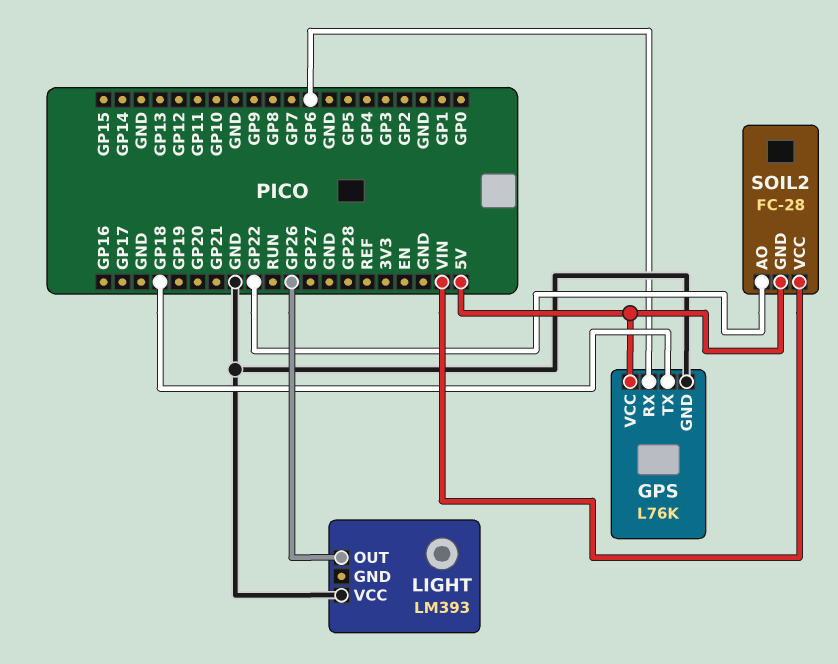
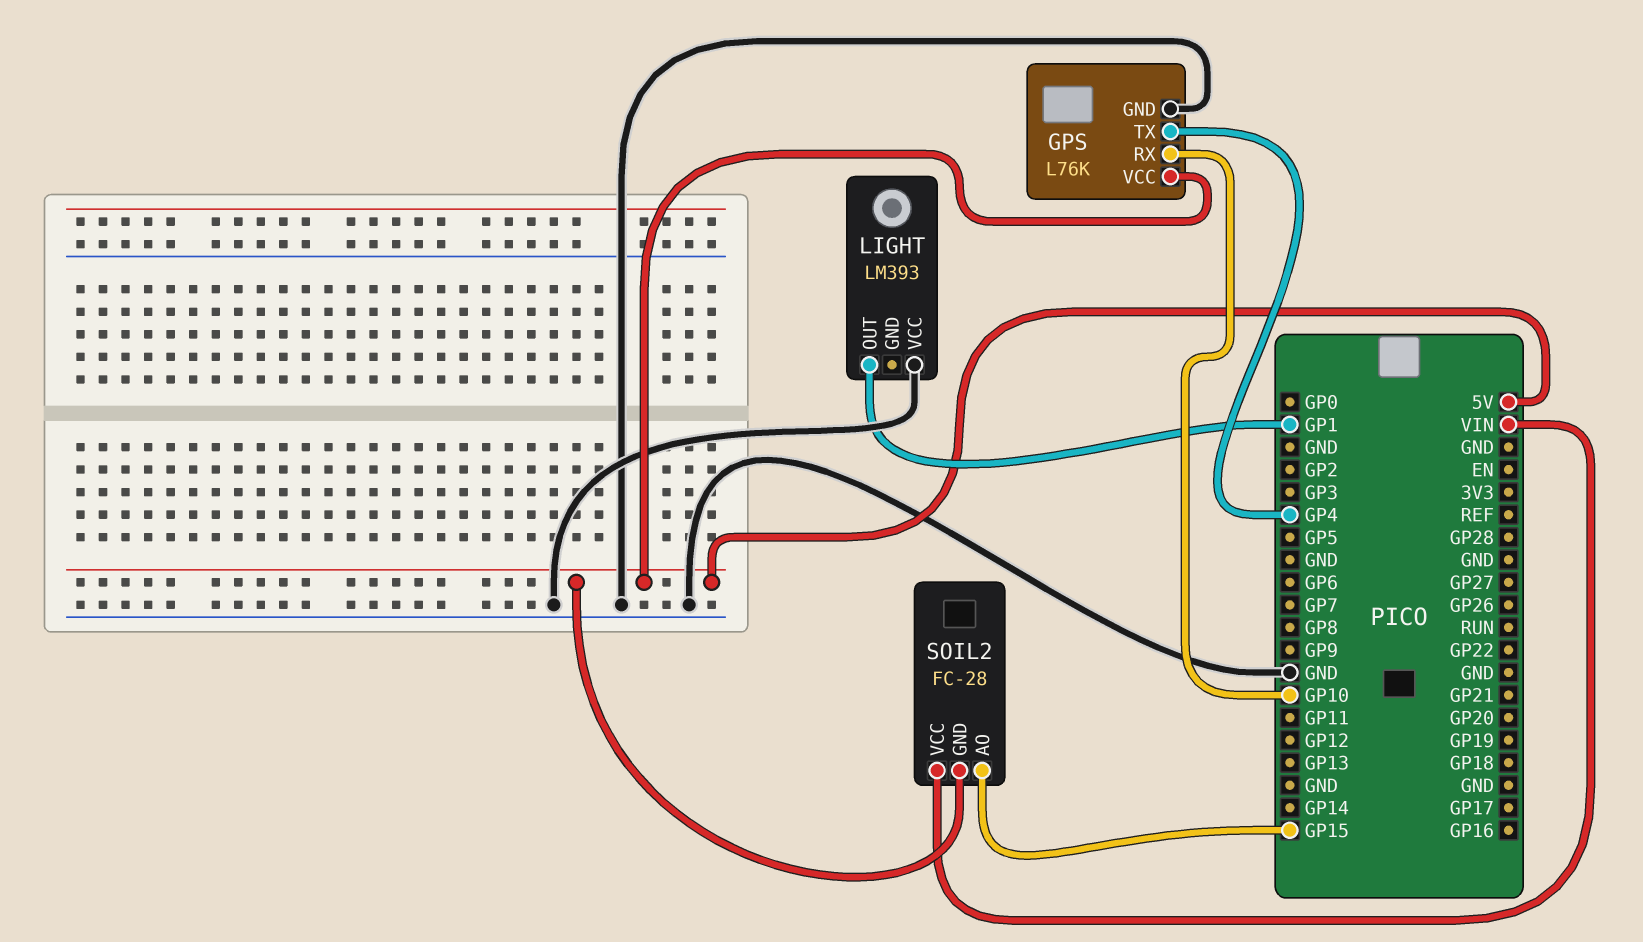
GPS pin RX: GP6 -> GP10
GPS pin TX: GP18 -> GP4
LIGHT pin OUT: GP26 -> GP1
SOIL2 pin AO: GP22 -> GP15

